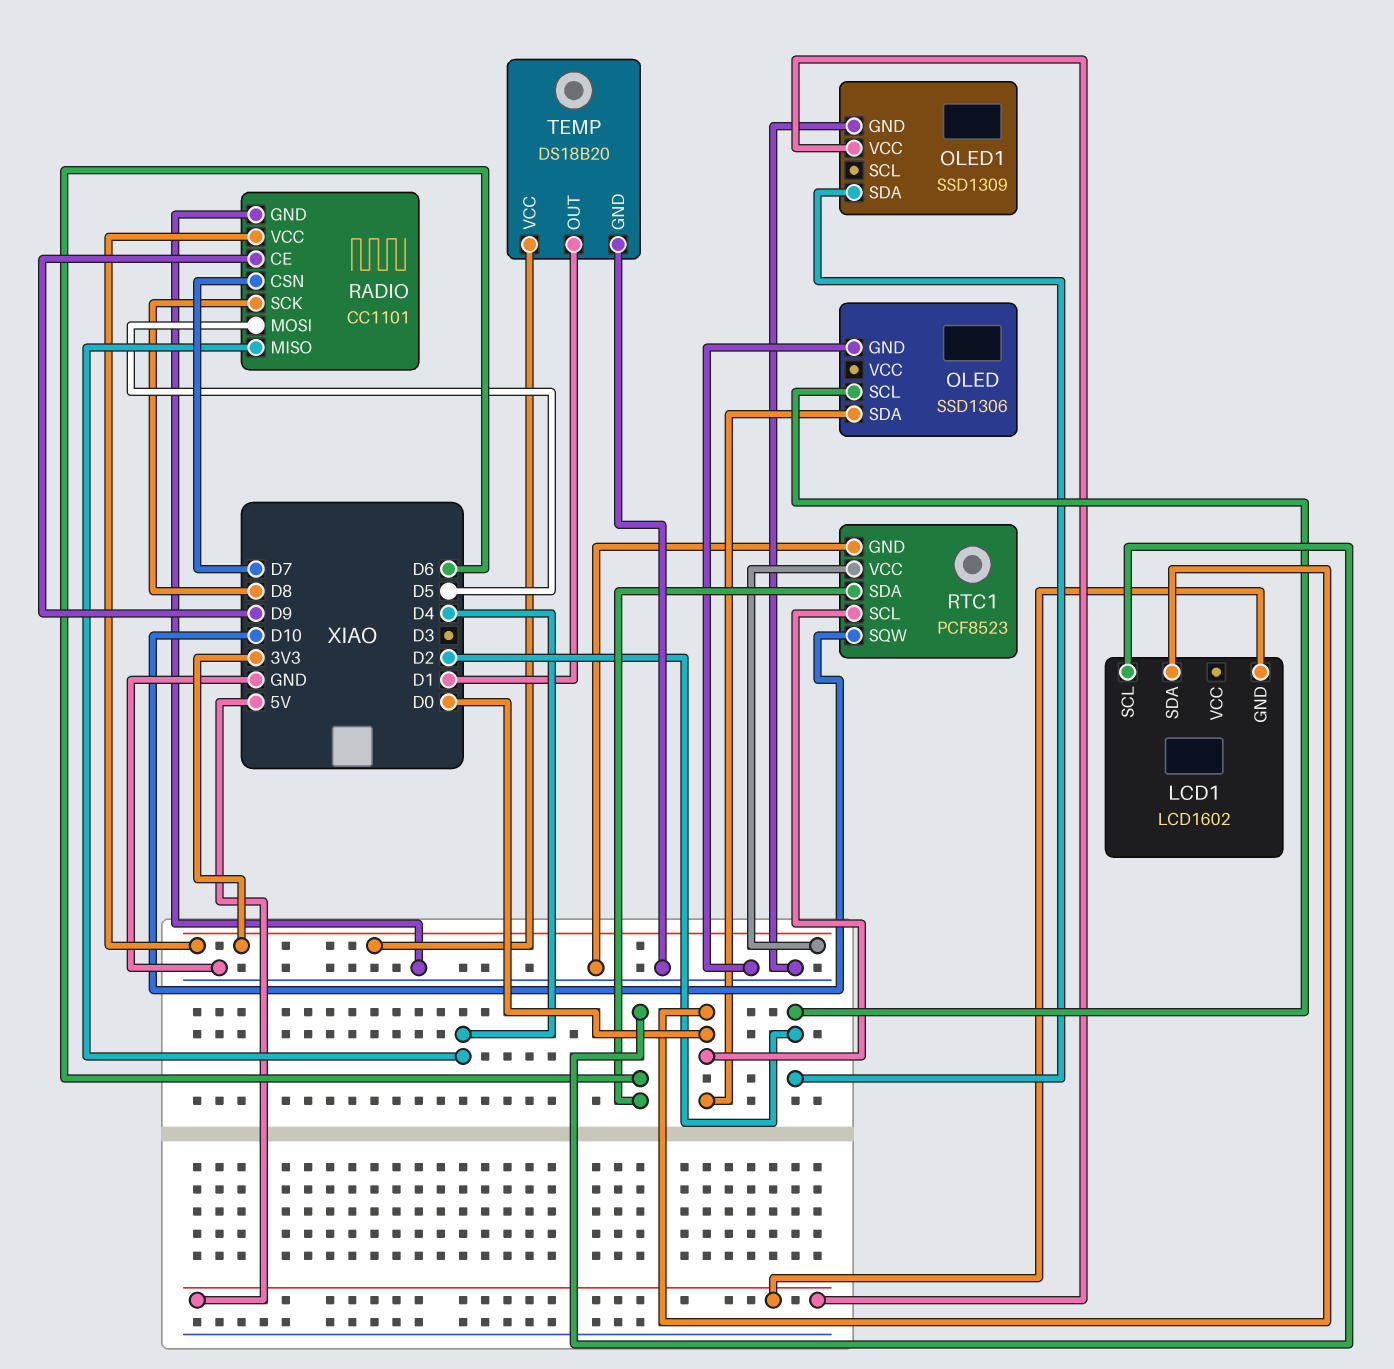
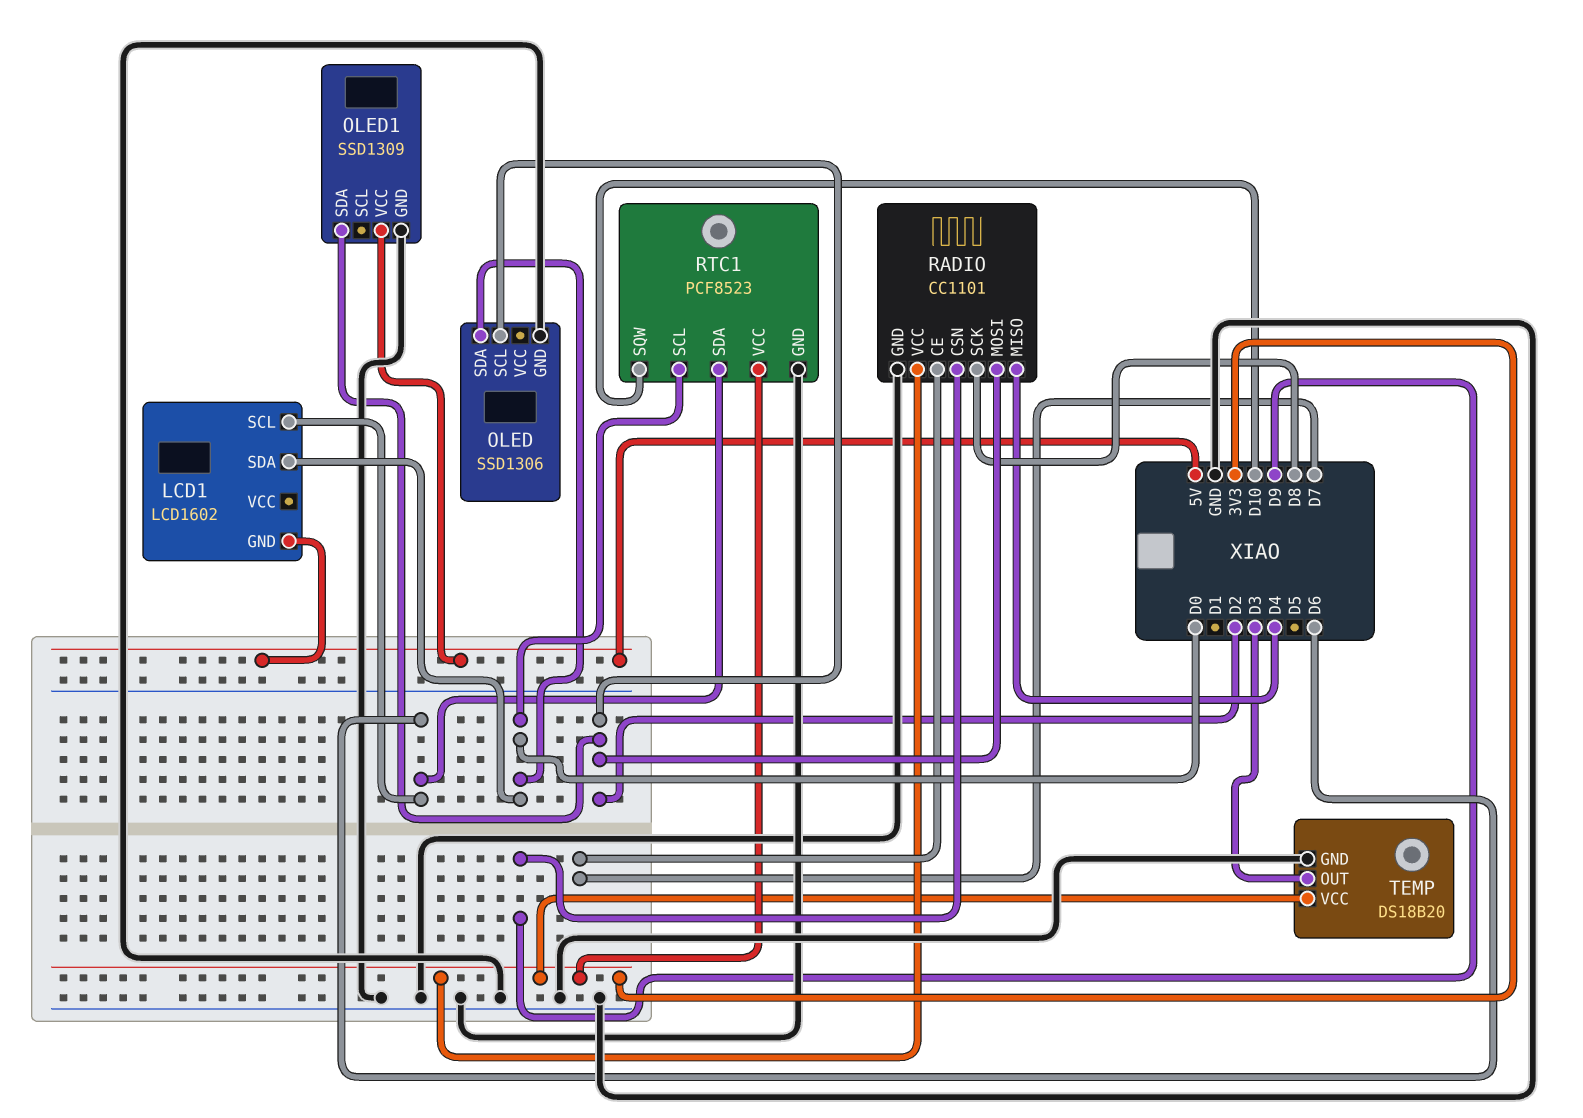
RADIO pin CE: D9 -> D7
RADIO pin CSN: D7 -> D9
RADIO pin MOSI: D5 -> D2
TEMP pin OUT: D1 -> D3

